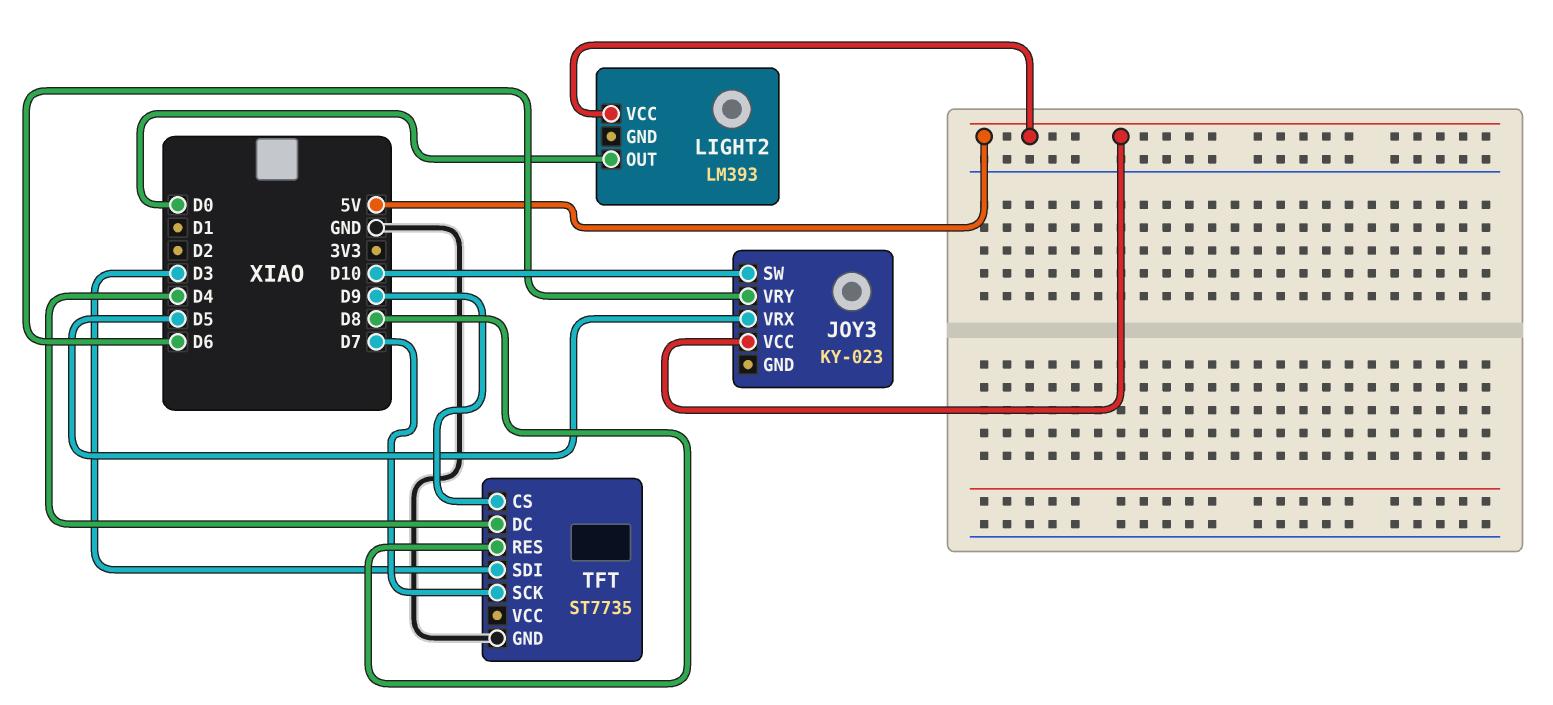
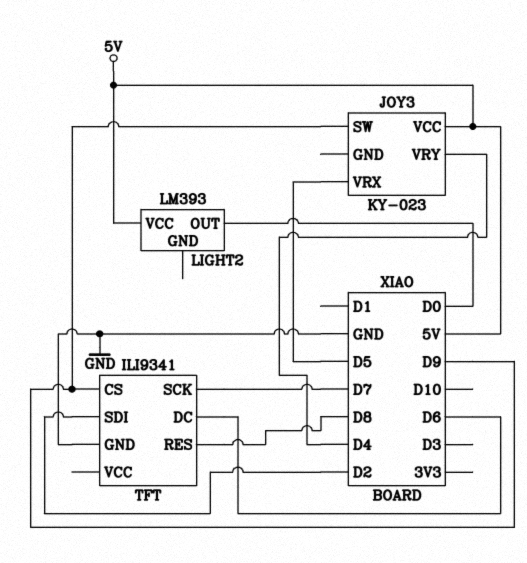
JOY3 pin SW: D10 -> D9
JOY3 pin VRY: D6 -> D4
TFT: ST7735 -> ILI9341
TFT pin DC: D4 -> D6
TFT pin SDI: D3 -> D2

